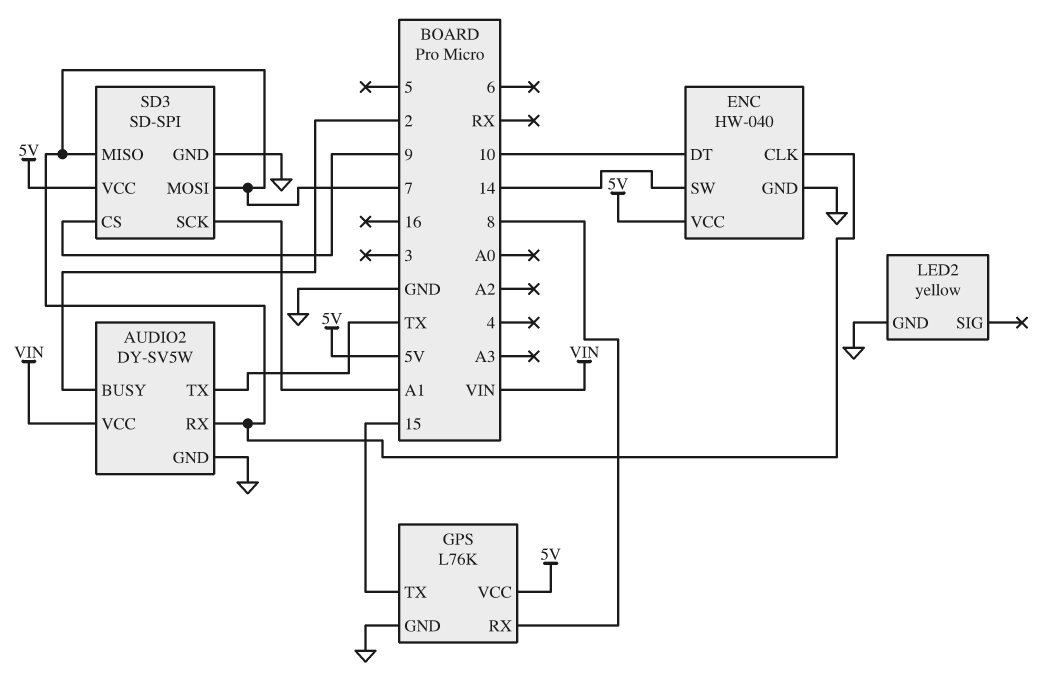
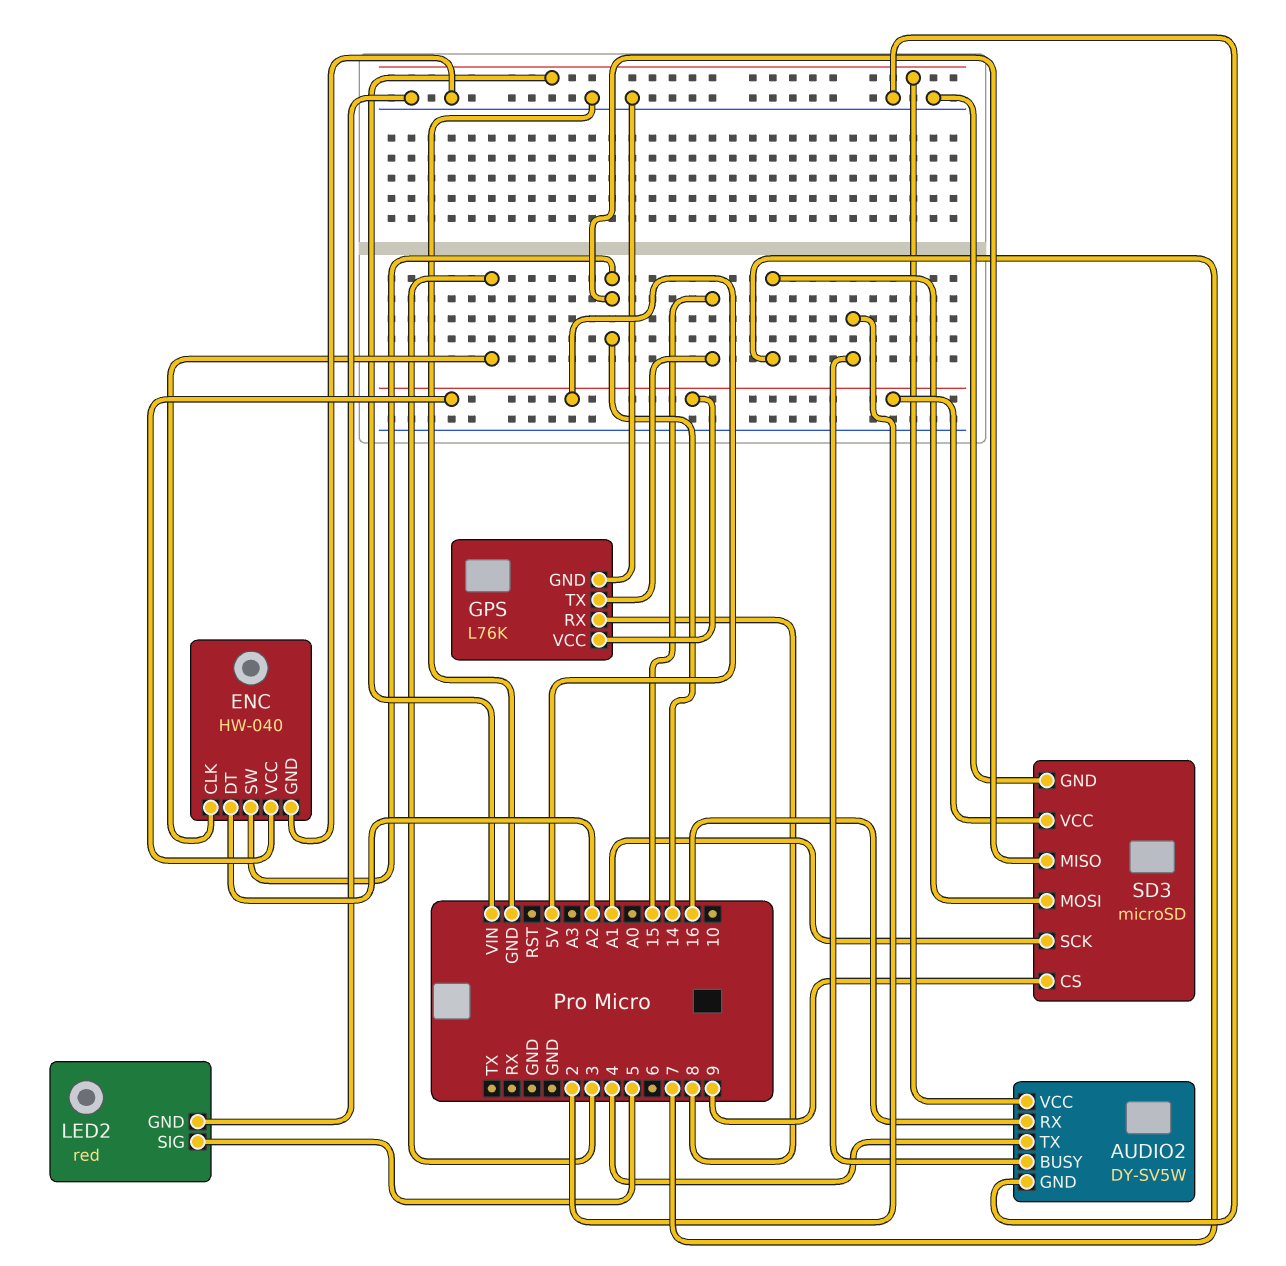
AUDIO2 pin RX: 7 -> 16
AUDIO2 pin TX: TX -> 4
ENC pin CLK: 7 -> 3
ENC pin DT: 10 -> A2
LED2: yellow -> red
LED2 pin SIG: none -> 5
SD3: SD-SPI -> microSD
SD3 pin MISO: 7 -> 14

